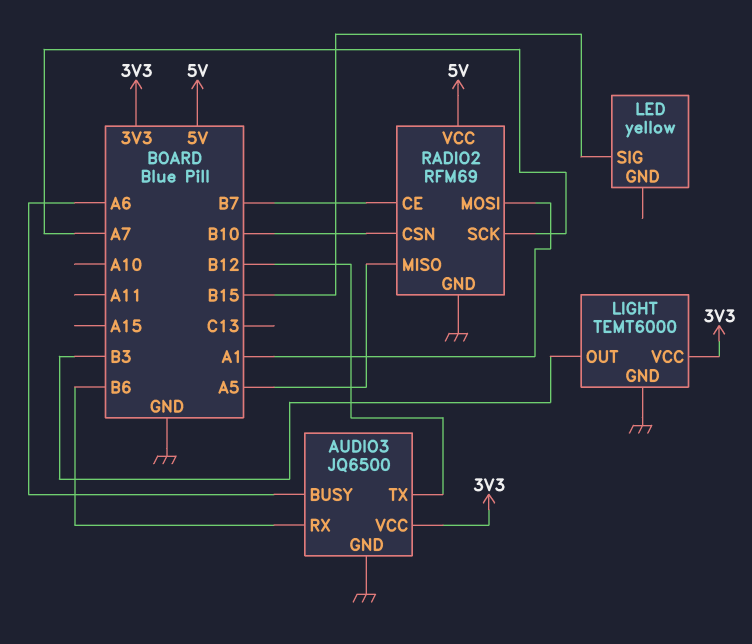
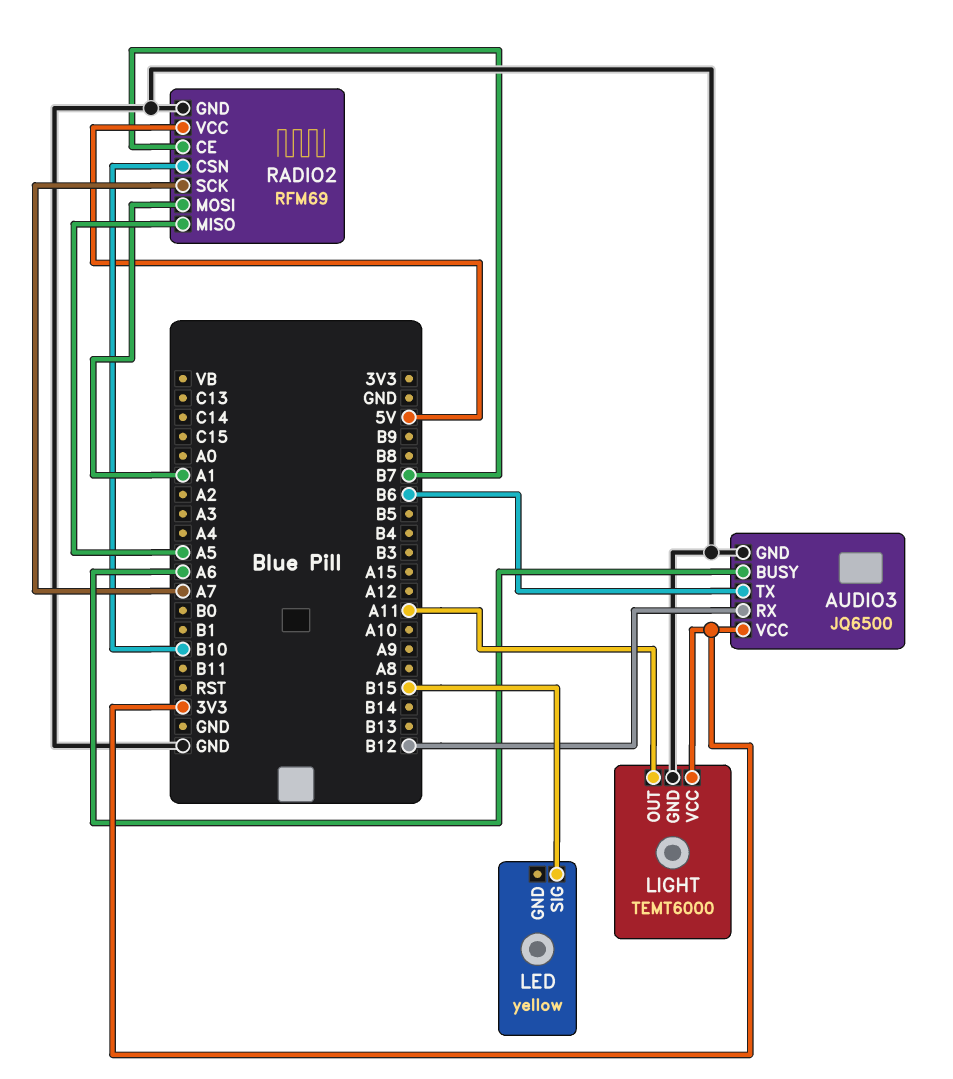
AUDIO3 pin RX: B6 -> B12
AUDIO3 pin TX: B12 -> B6
LIGHT pin OUT: B3 -> A11

